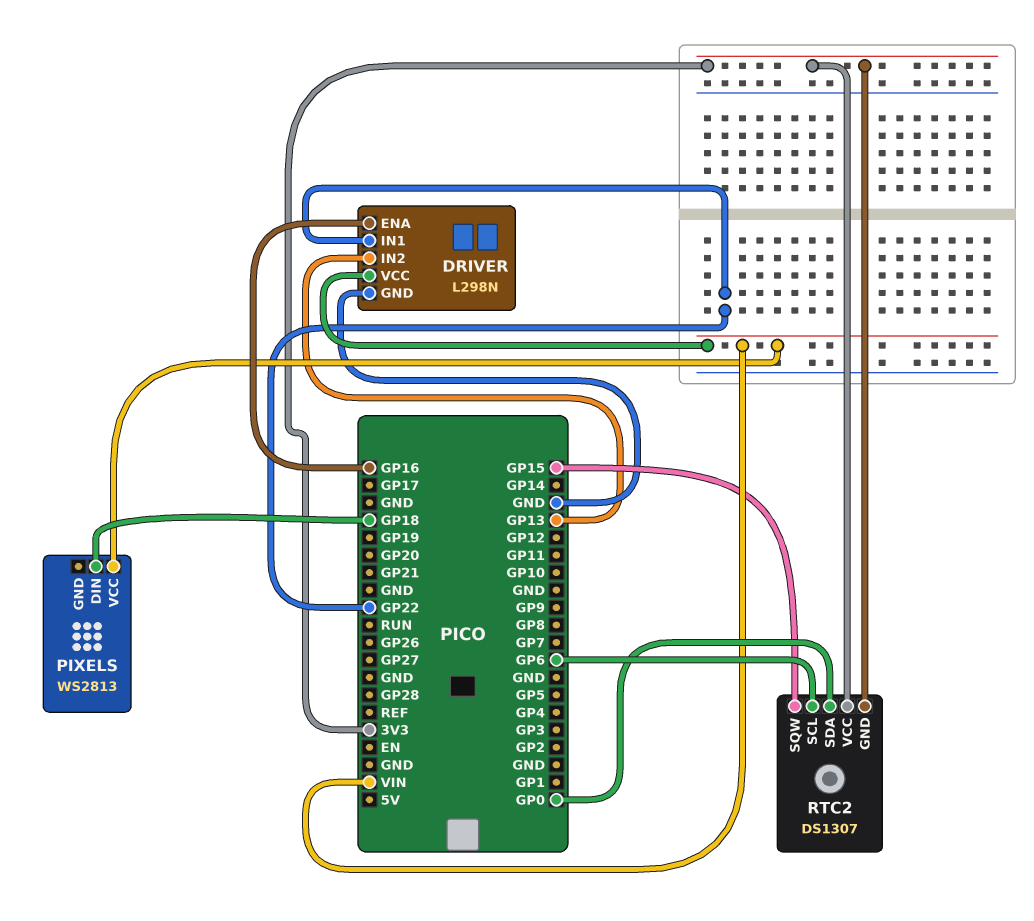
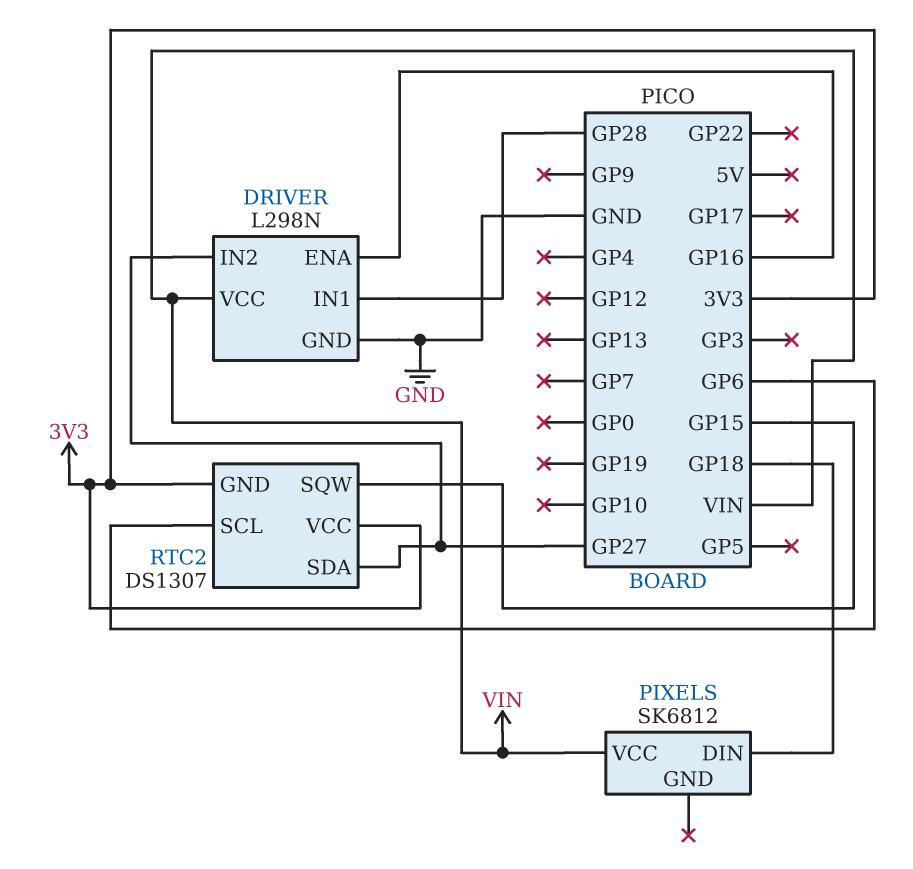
DRIVER pin IN1: GP22 -> GP28
DRIVER pin IN2: GP13 -> GP27
PIXELS: WS2813 -> SK6812
RTC2 pin SDA: GP0 -> GP27

